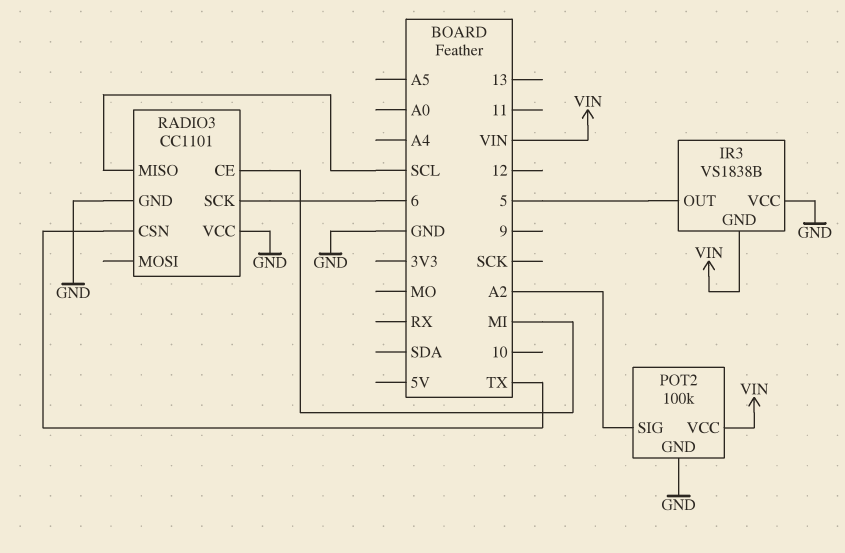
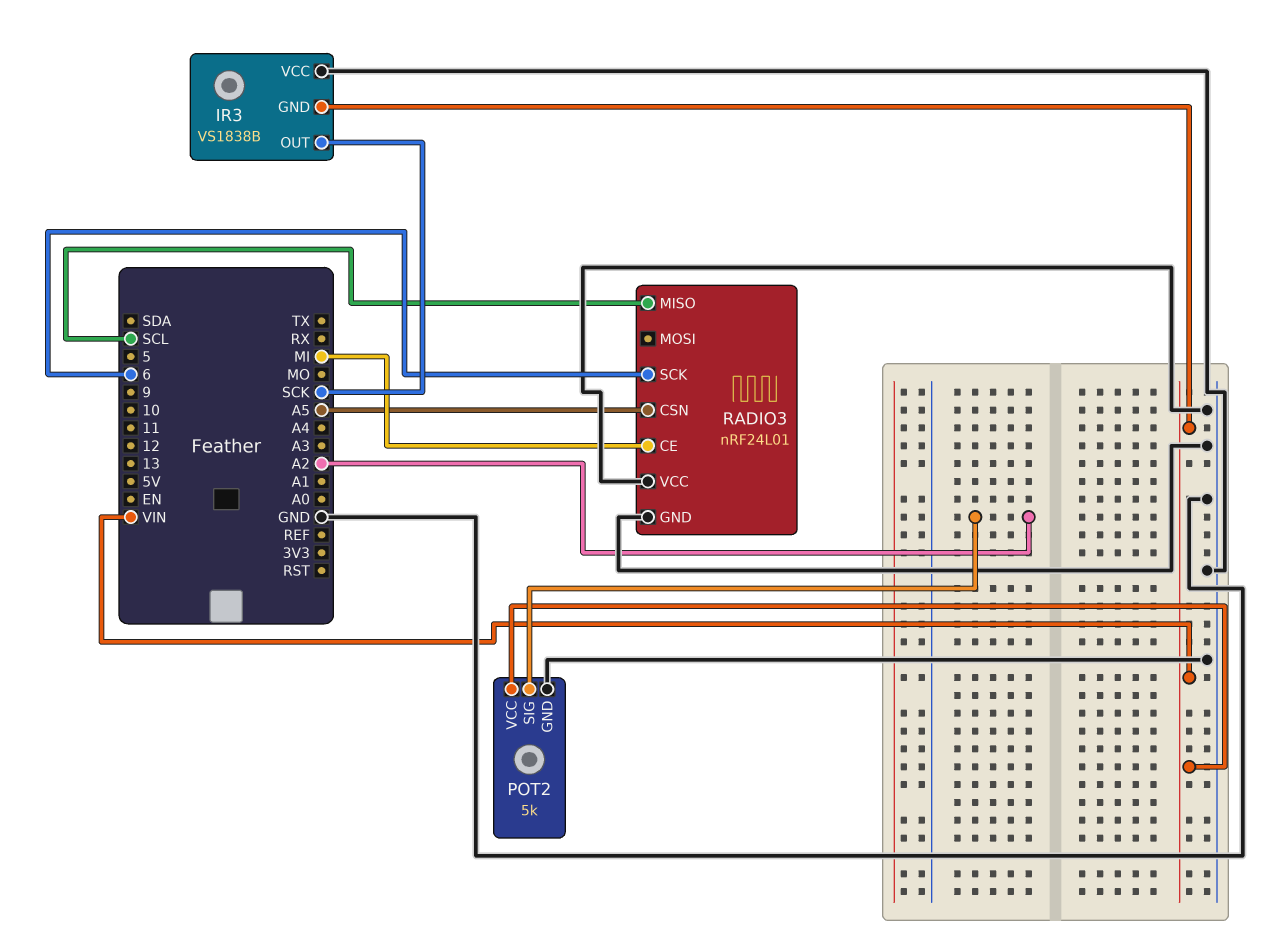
IR3 pin OUT: 5 -> SCK
POT2: 100k -> 5k
RADIO3: CC1101 -> nRF24L01
RADIO3 pin CSN: TX -> A5

